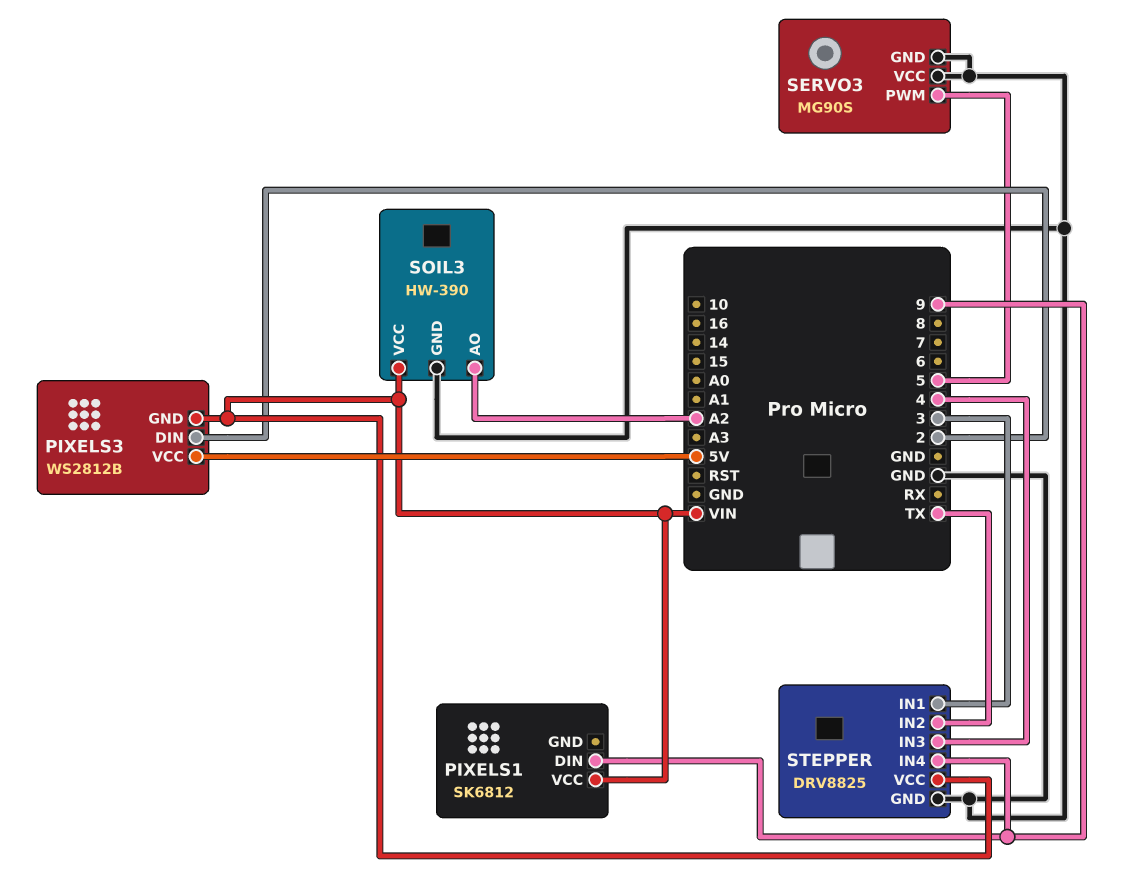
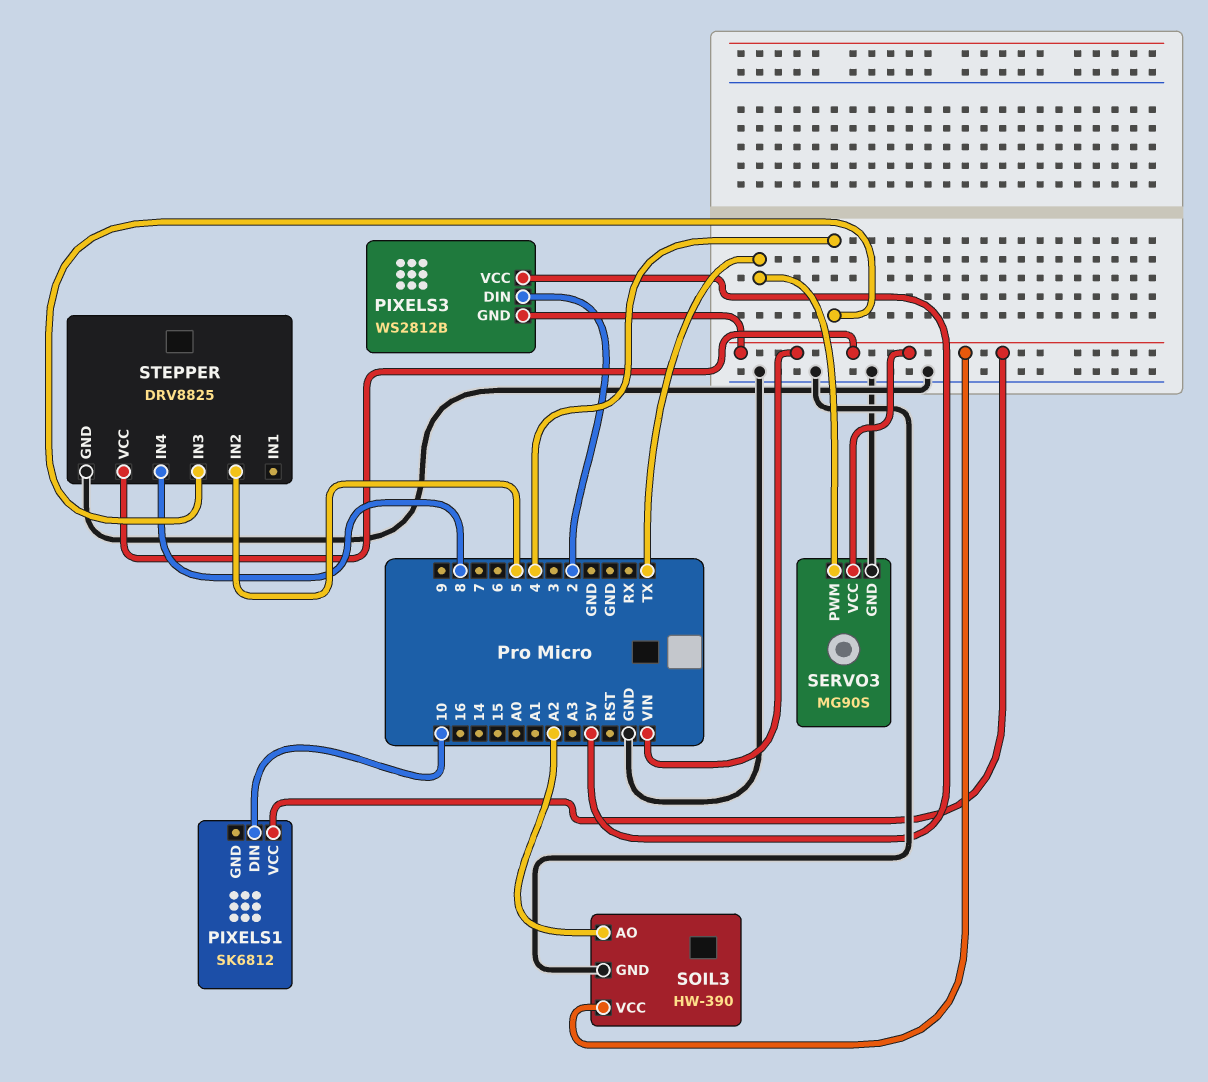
PIXELS1 pin DIN: 9 -> 10
SERVO3 pin PWM: 5 -> TX
SERVO3 pin VCC: GND -> VIN
STEPPER pin IN1: 3 -> none
STEPPER pin IN2: TX -> 5
STEPPER pin IN4: 9 -> 8

